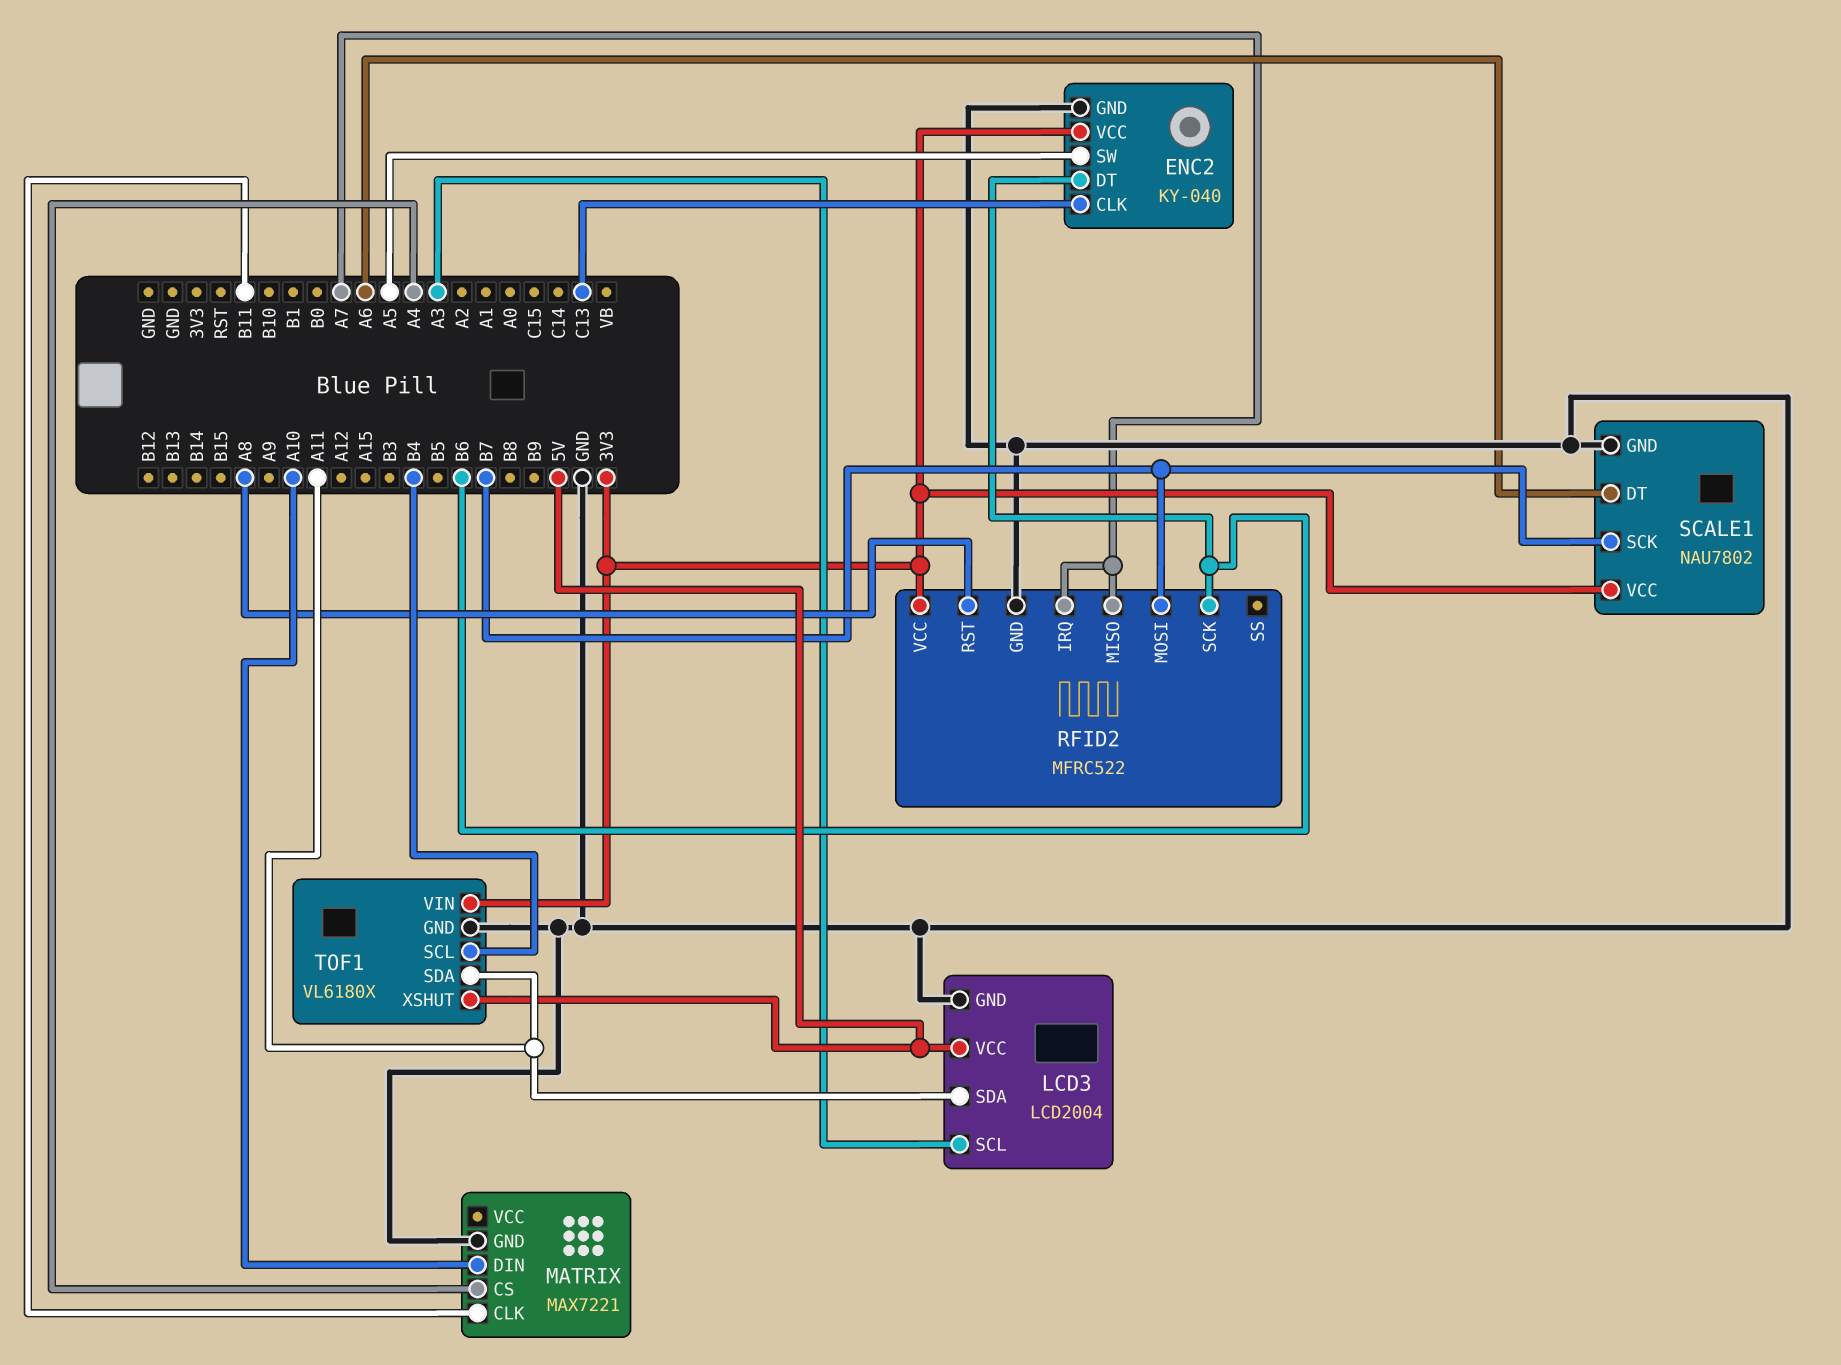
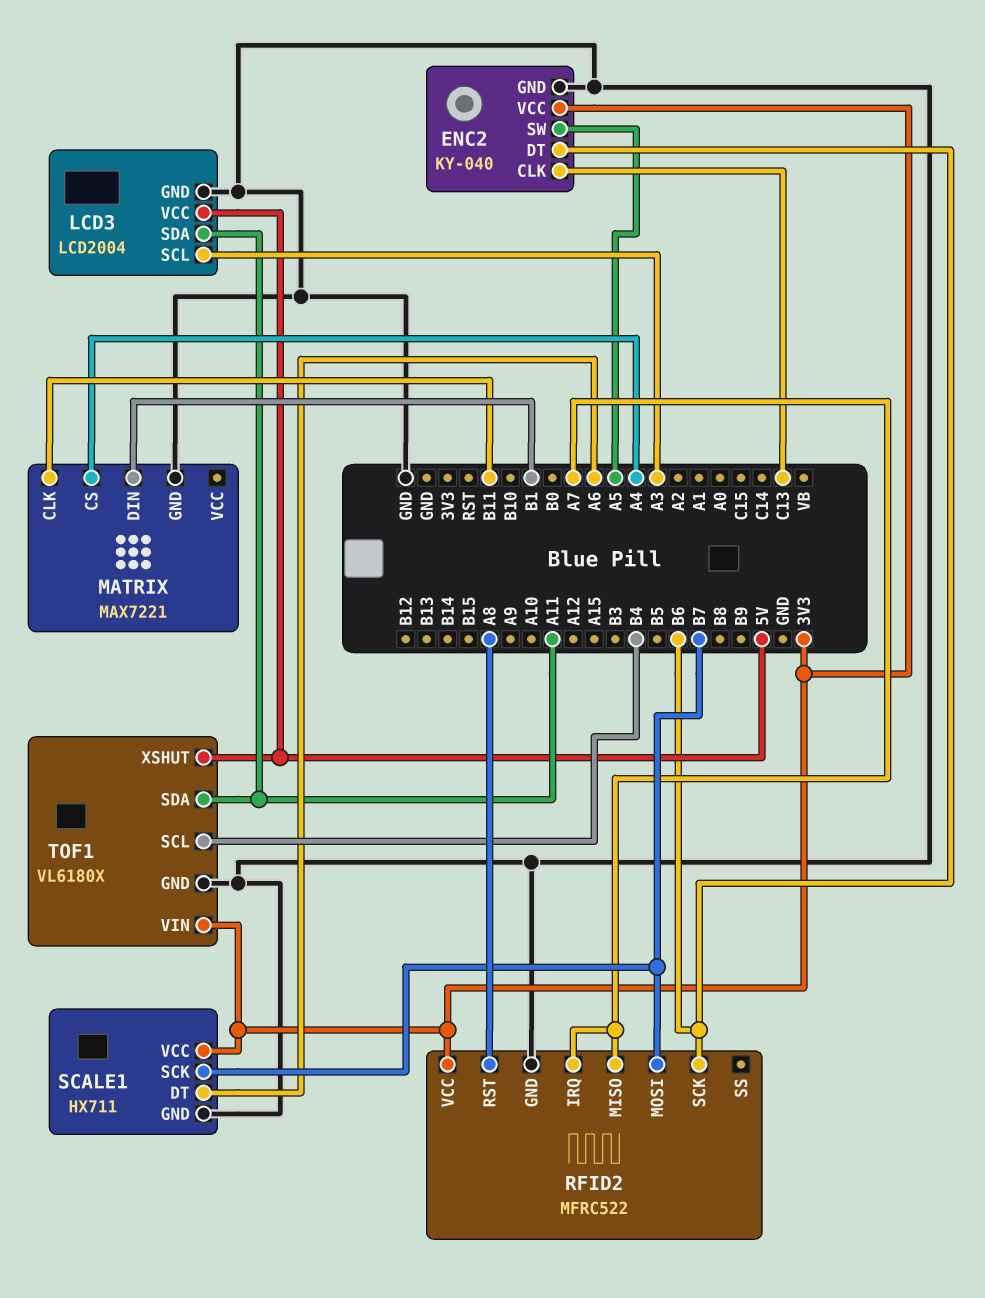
MATRIX pin DIN: A10 -> B1
SCALE1: NAU7802 -> HX711

